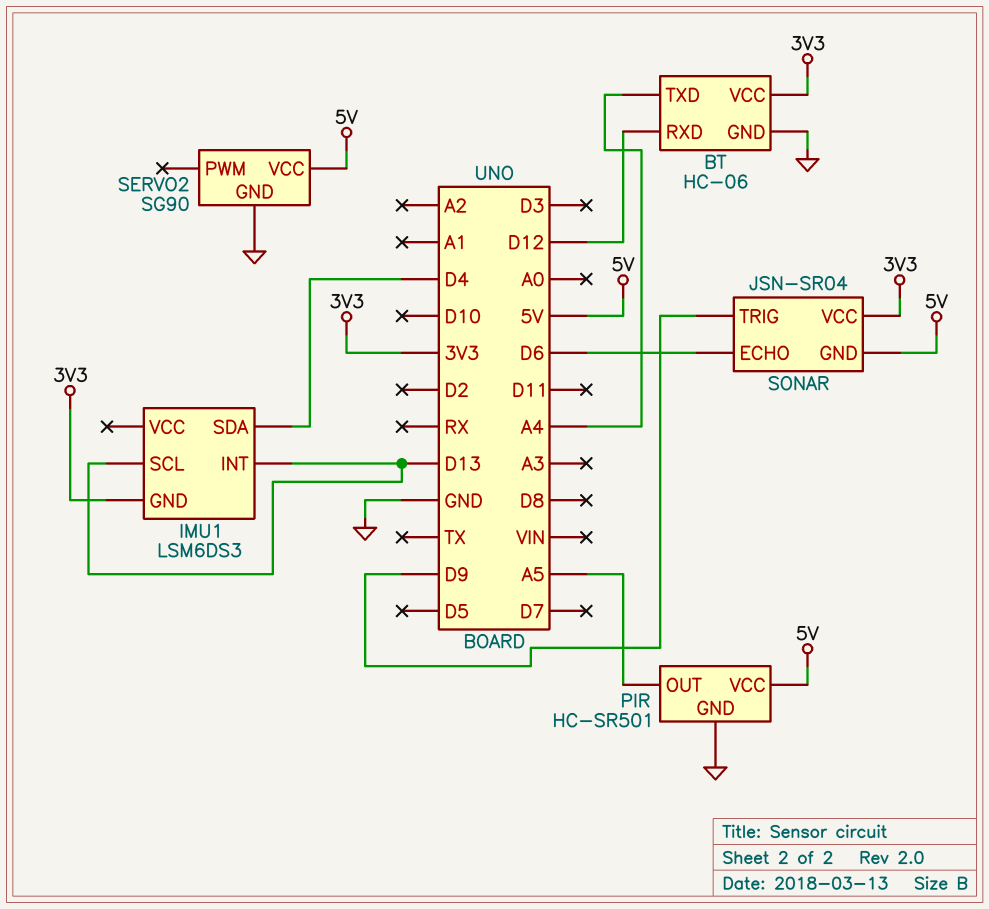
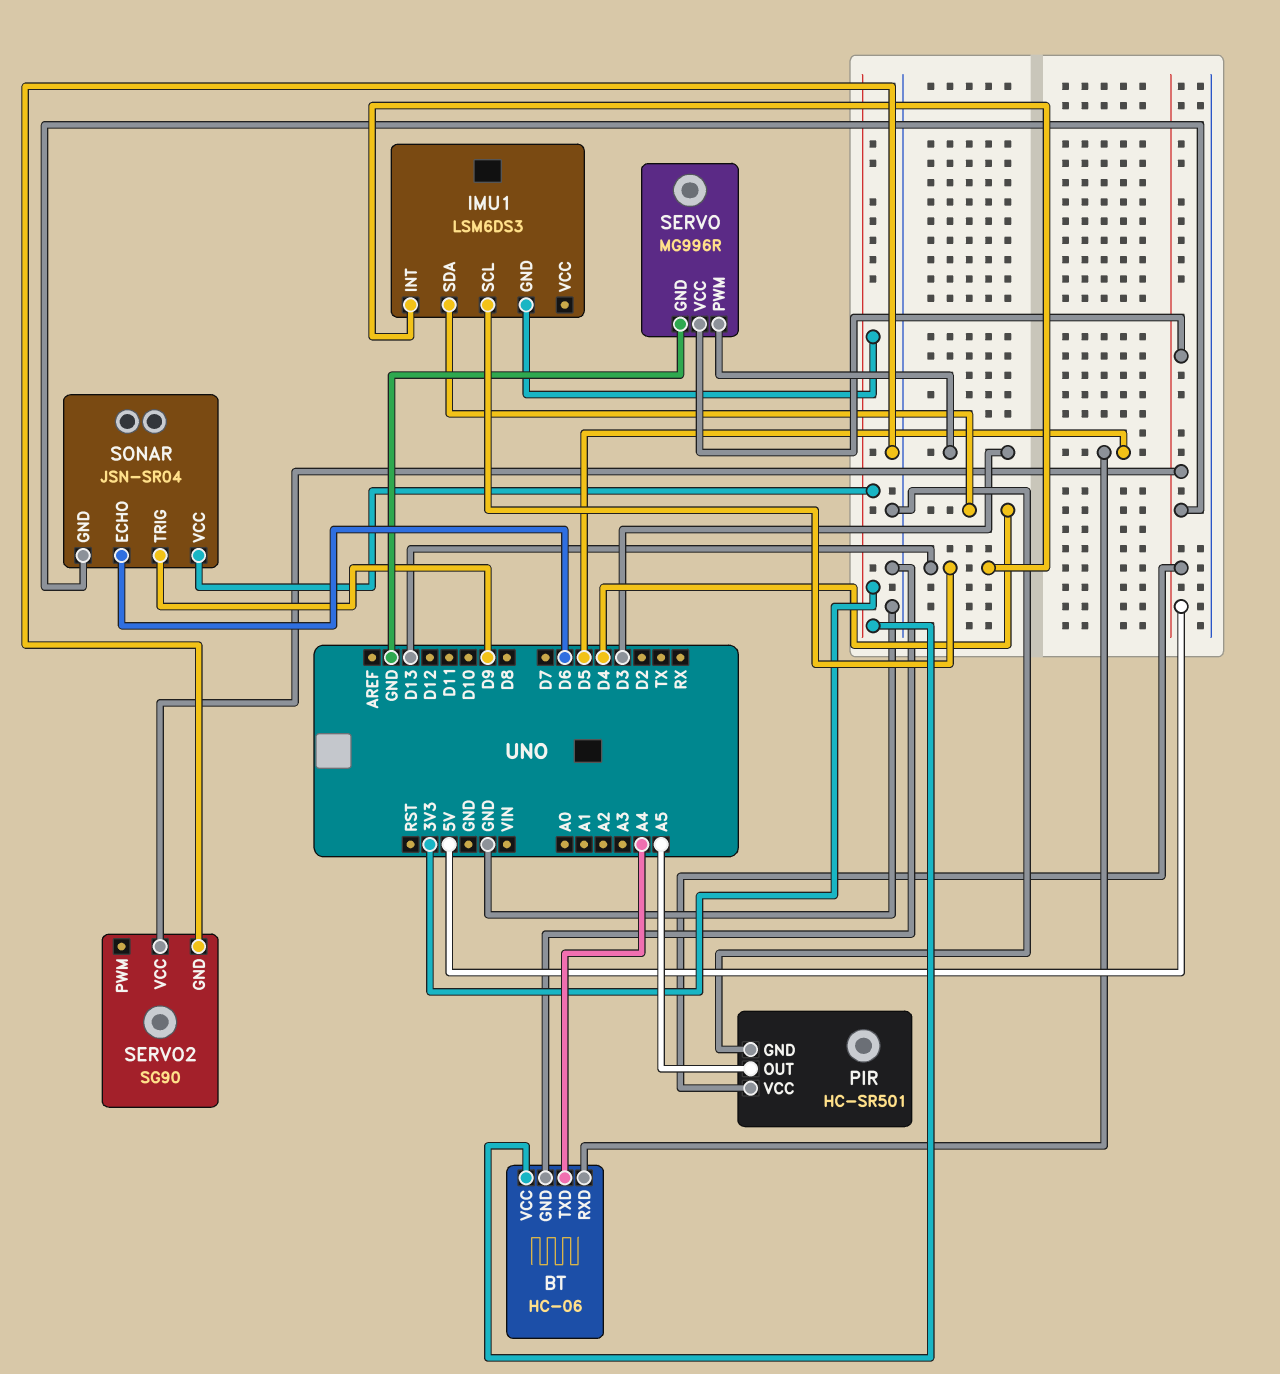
BT pin RXD: D12 -> D5
SERVO: none -> MG996R
SERVO pin GND: none -> GND
SERVO pin PWM: none -> D3
SERVO pin VCC: none -> 5V

